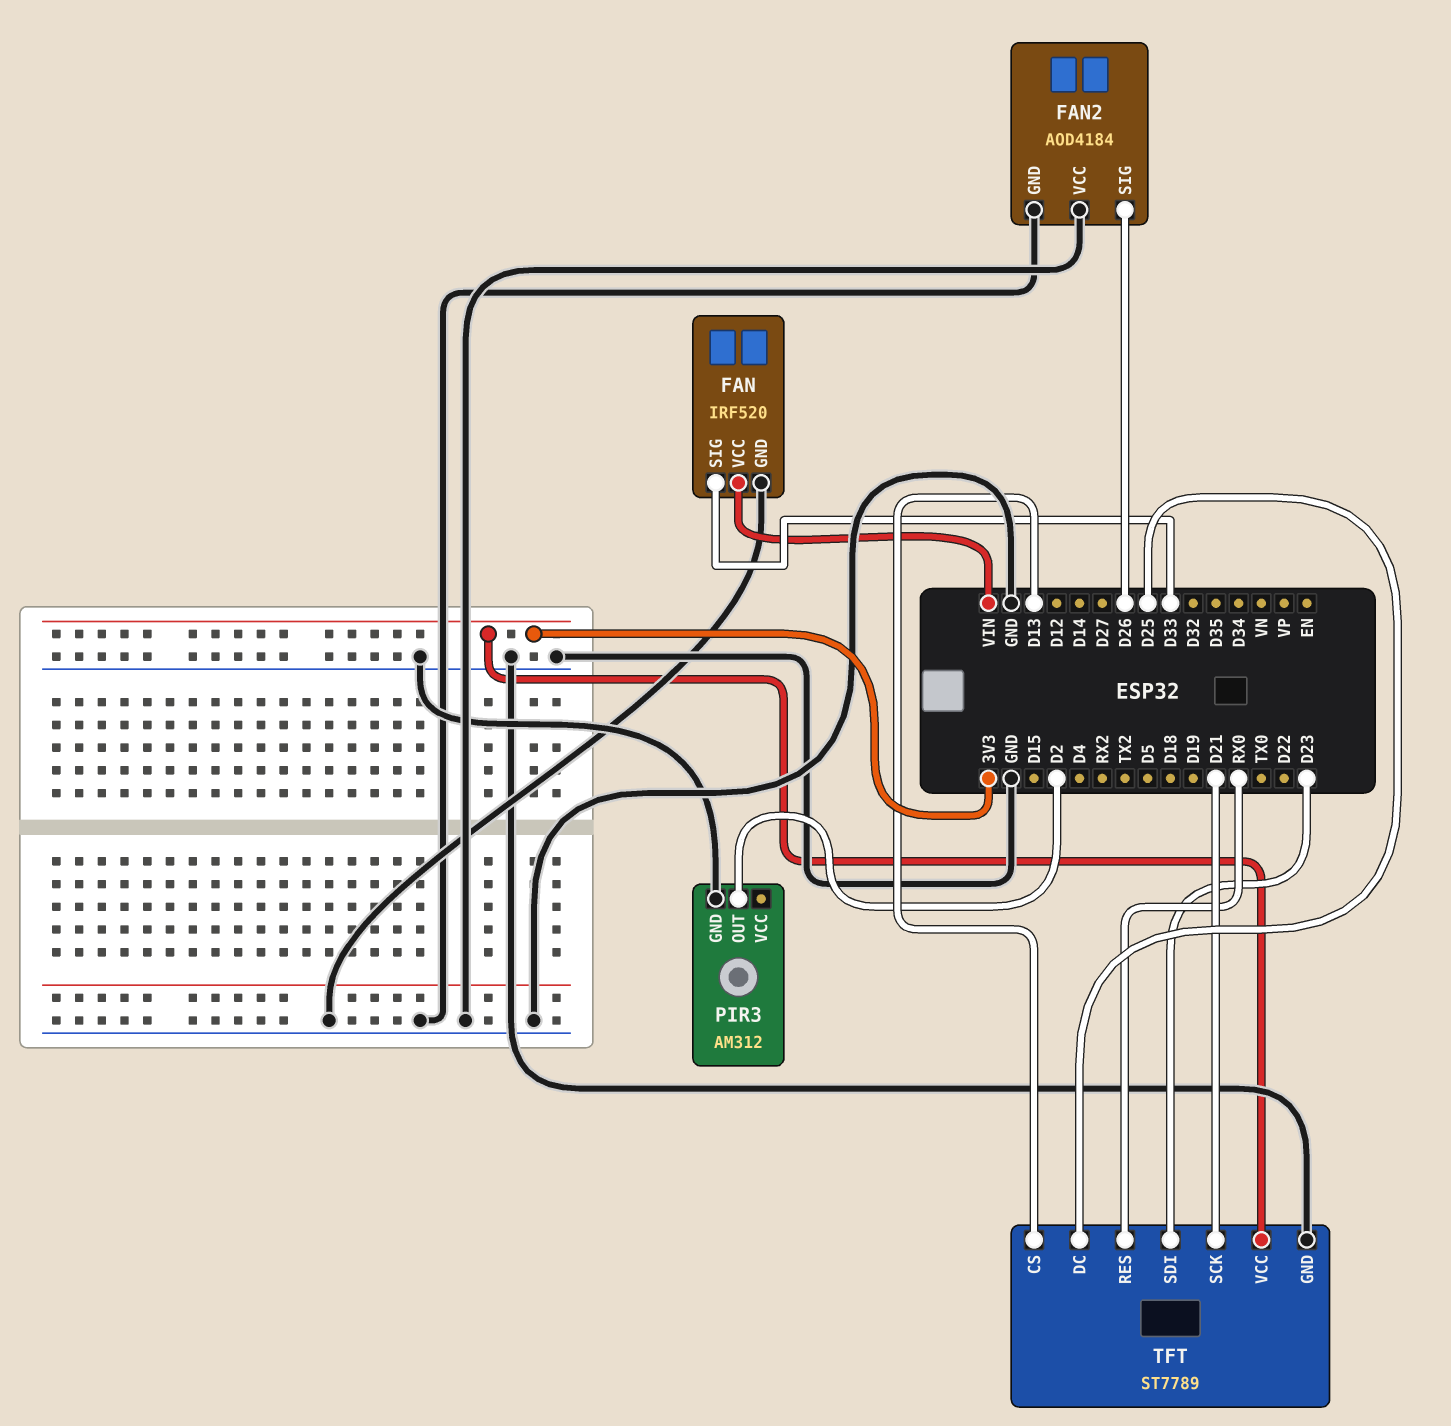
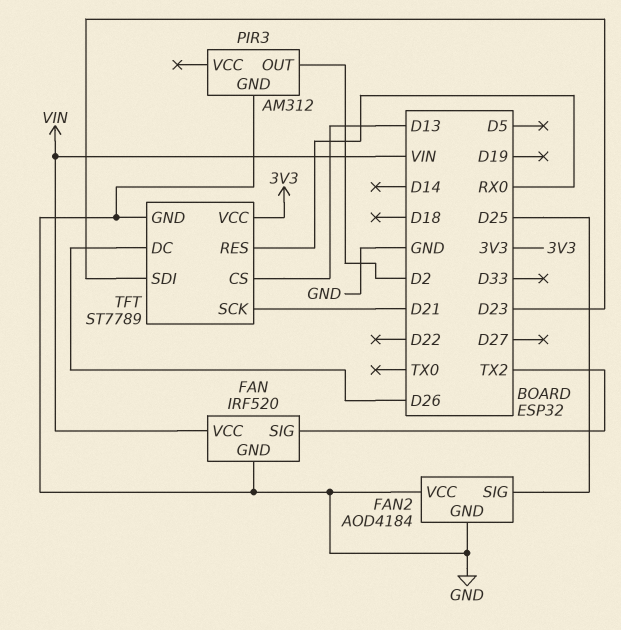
FAN pin SIG: D33 -> TX2
FAN2 pin SIG: D26 -> D25
TFT pin DC: D25 -> D26

